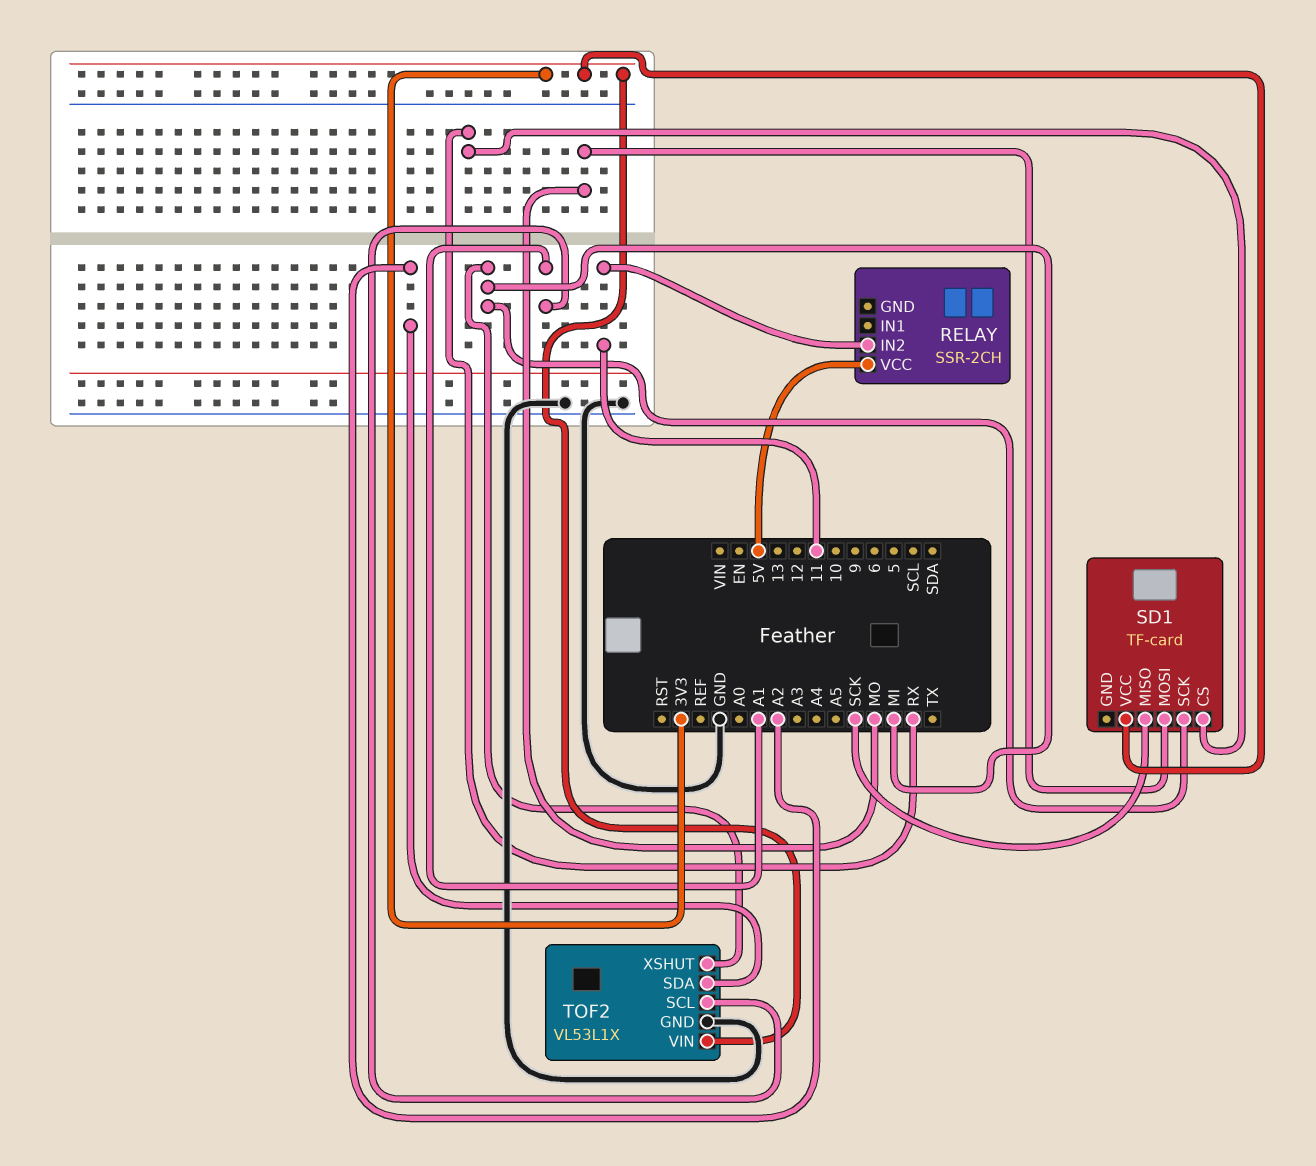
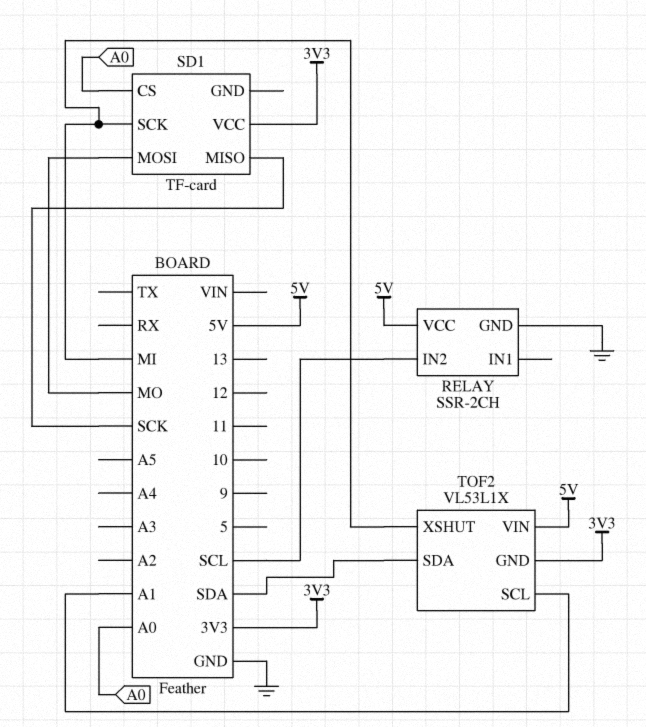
RELAY pin GND: none -> GND
RELAY pin IN2: 11 -> SCL
SD1 pin CS: RX -> A0
TOF2 pin GND: GND -> 3V3
TOF2 pin SDA: A2 -> SDA
TOF2 pin VIN: 3V3 -> 5V

